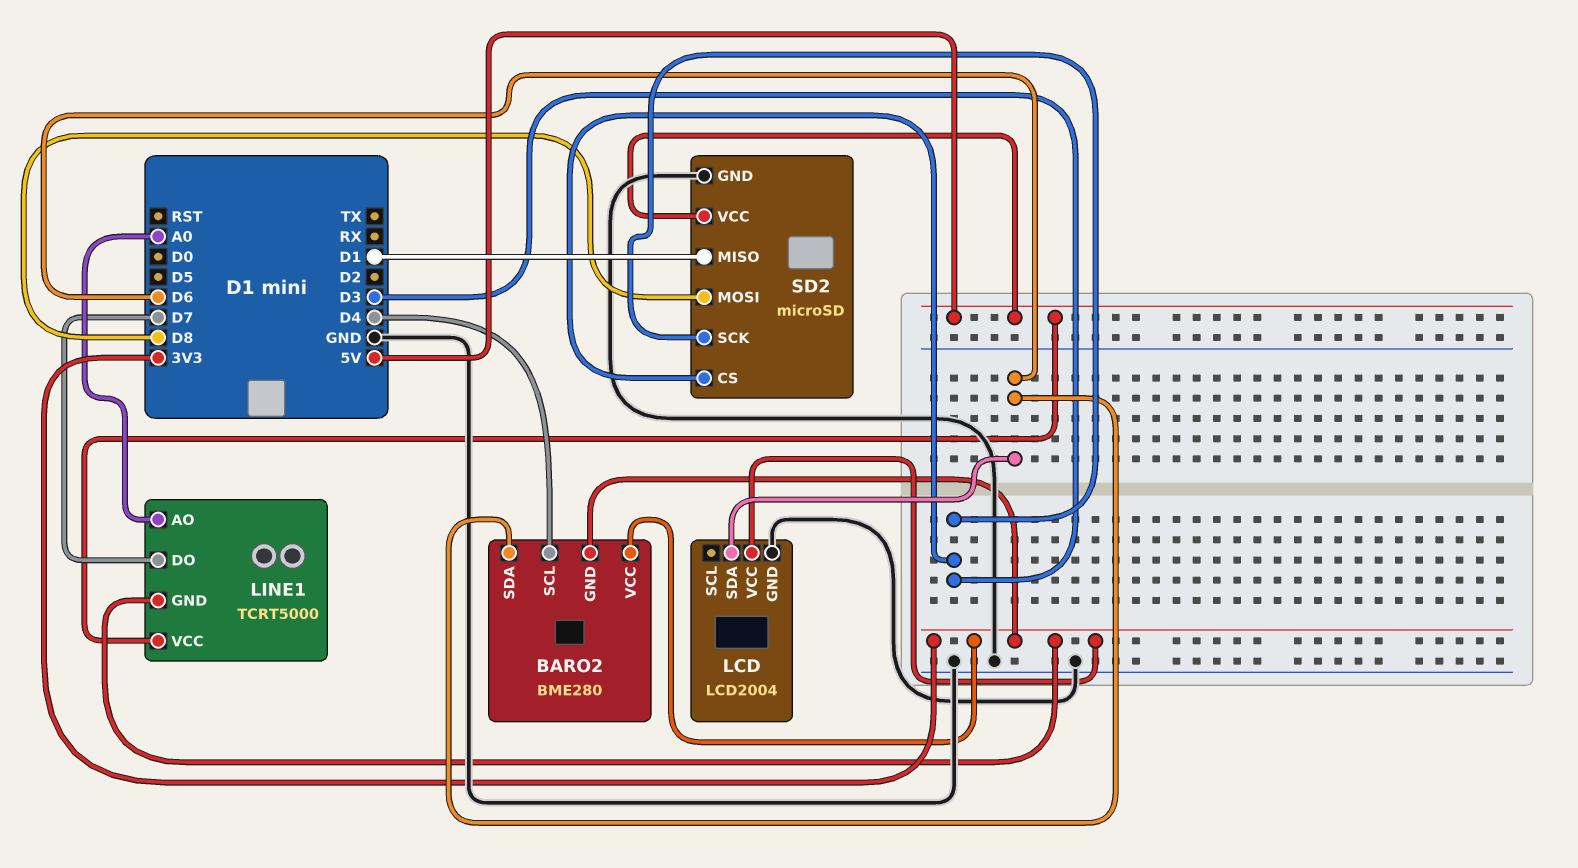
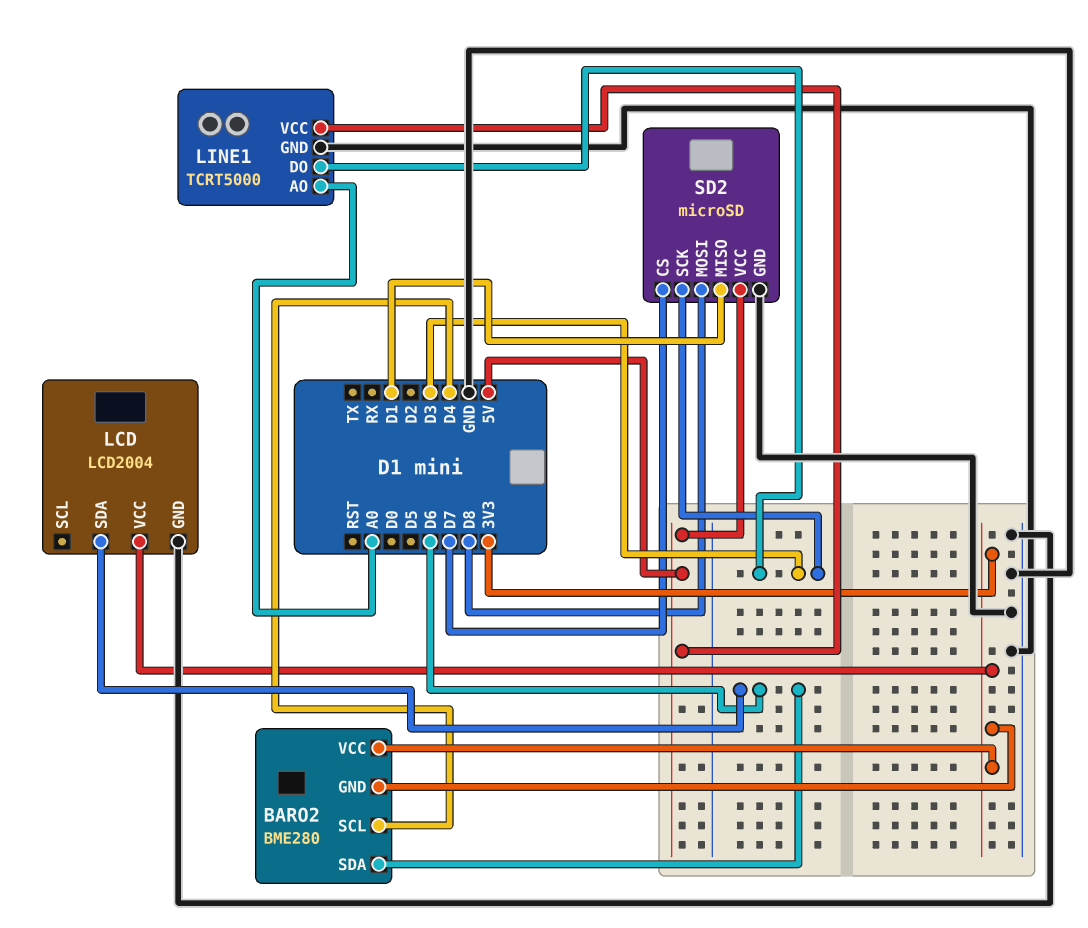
LINE1 pin DO: D7 -> D3
LINE1 pin GND: 3V3 -> GND
SD2 pin CS: D3 -> D7

